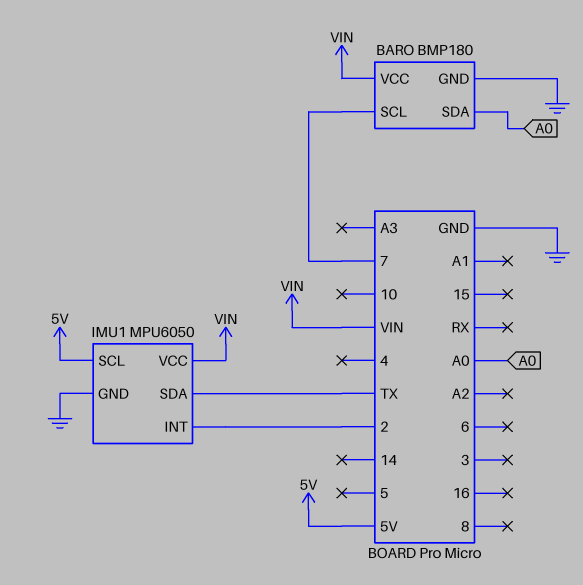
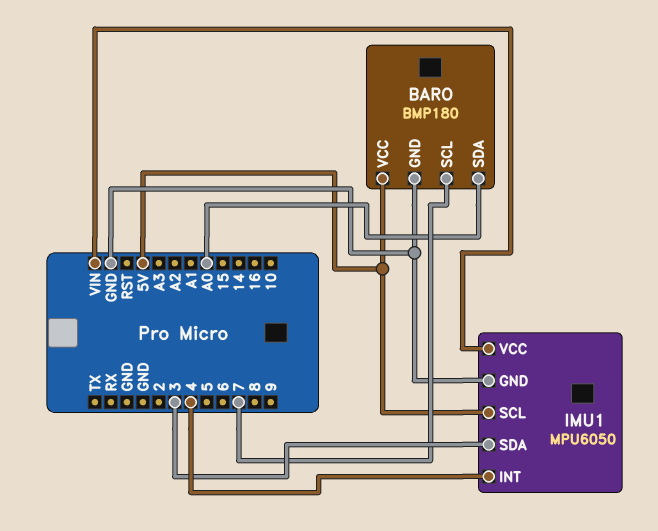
BARO pin VCC: VIN -> 5V
IMU1 pin INT: 2 -> 4
IMU1 pin SDA: TX -> 3

